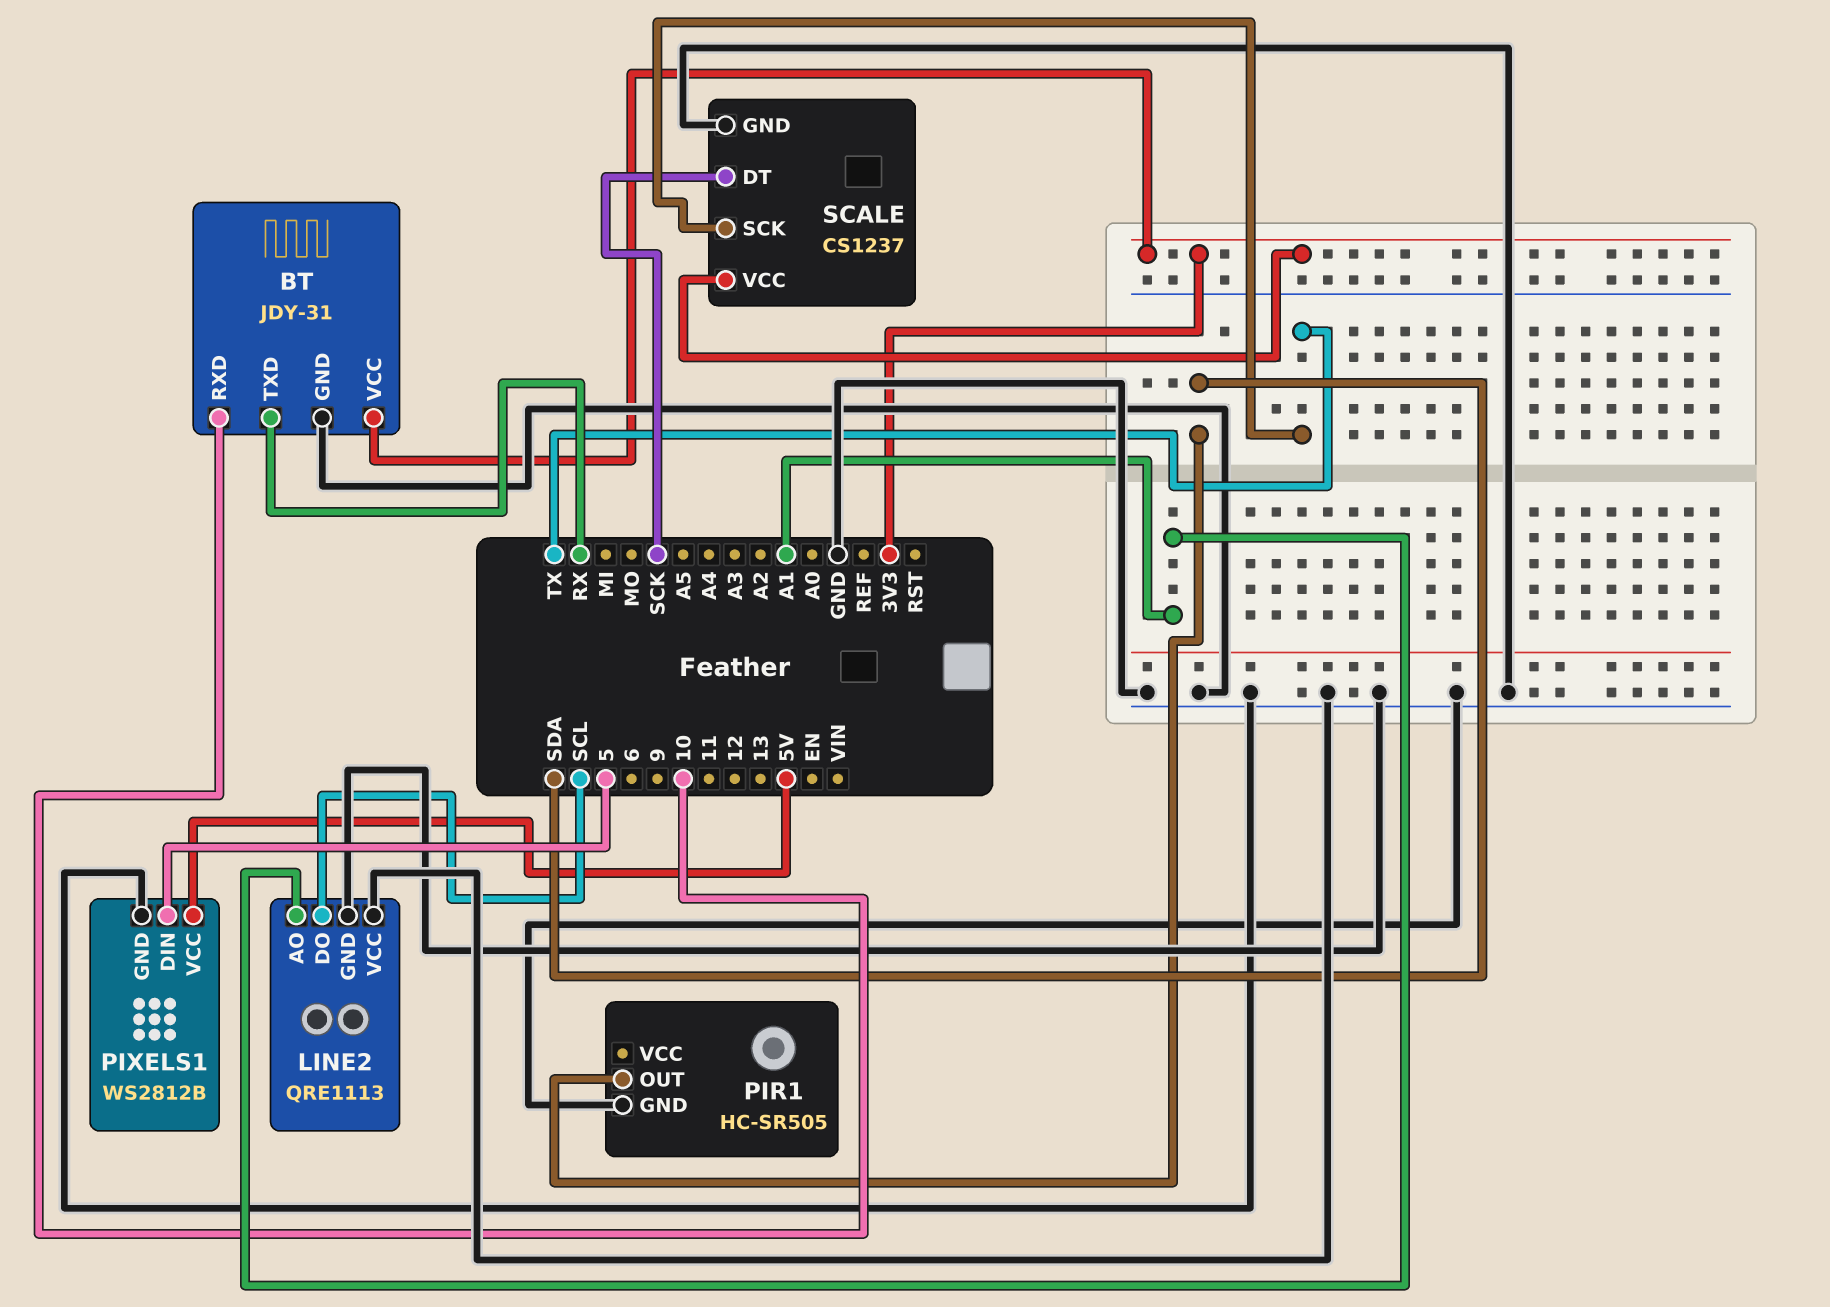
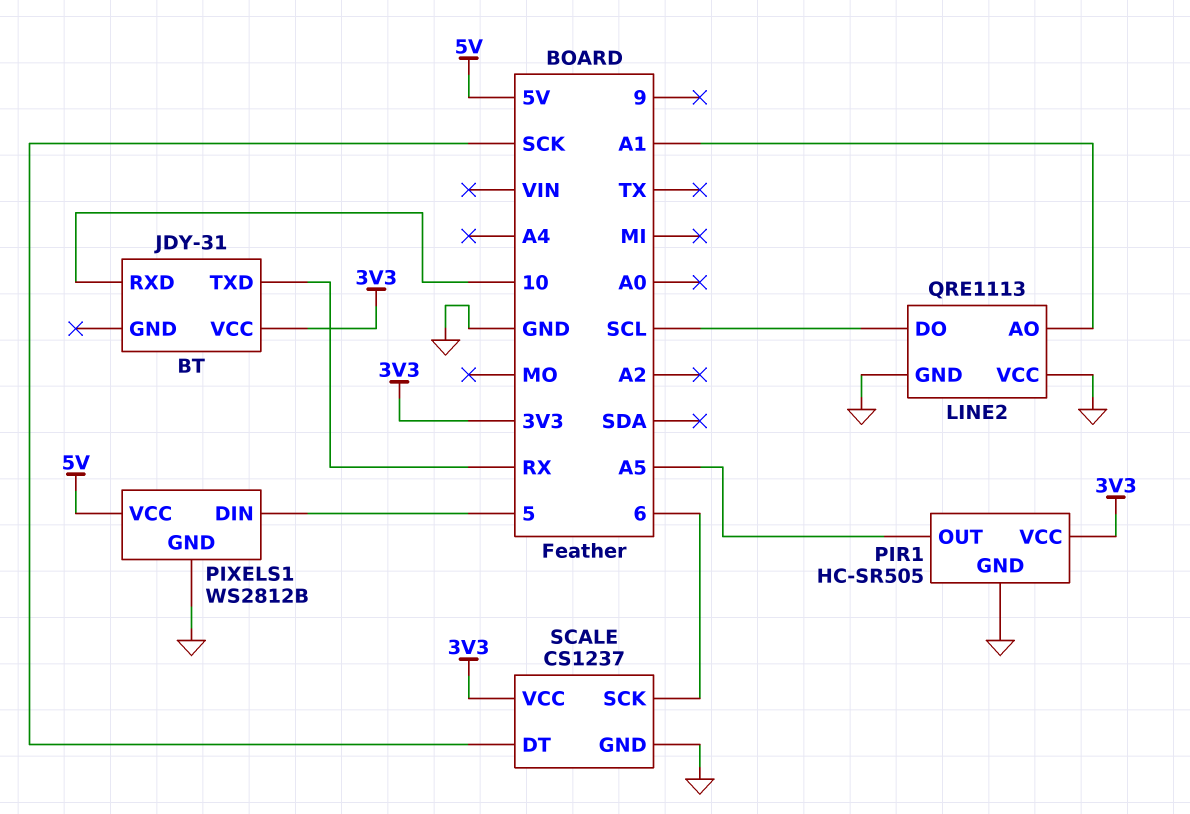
BT pin GND: GND -> none
PIR1 pin OUT: SDA -> A5
PIR1 pin VCC: none -> 3V3
SCALE pin SCK: TX -> 6

